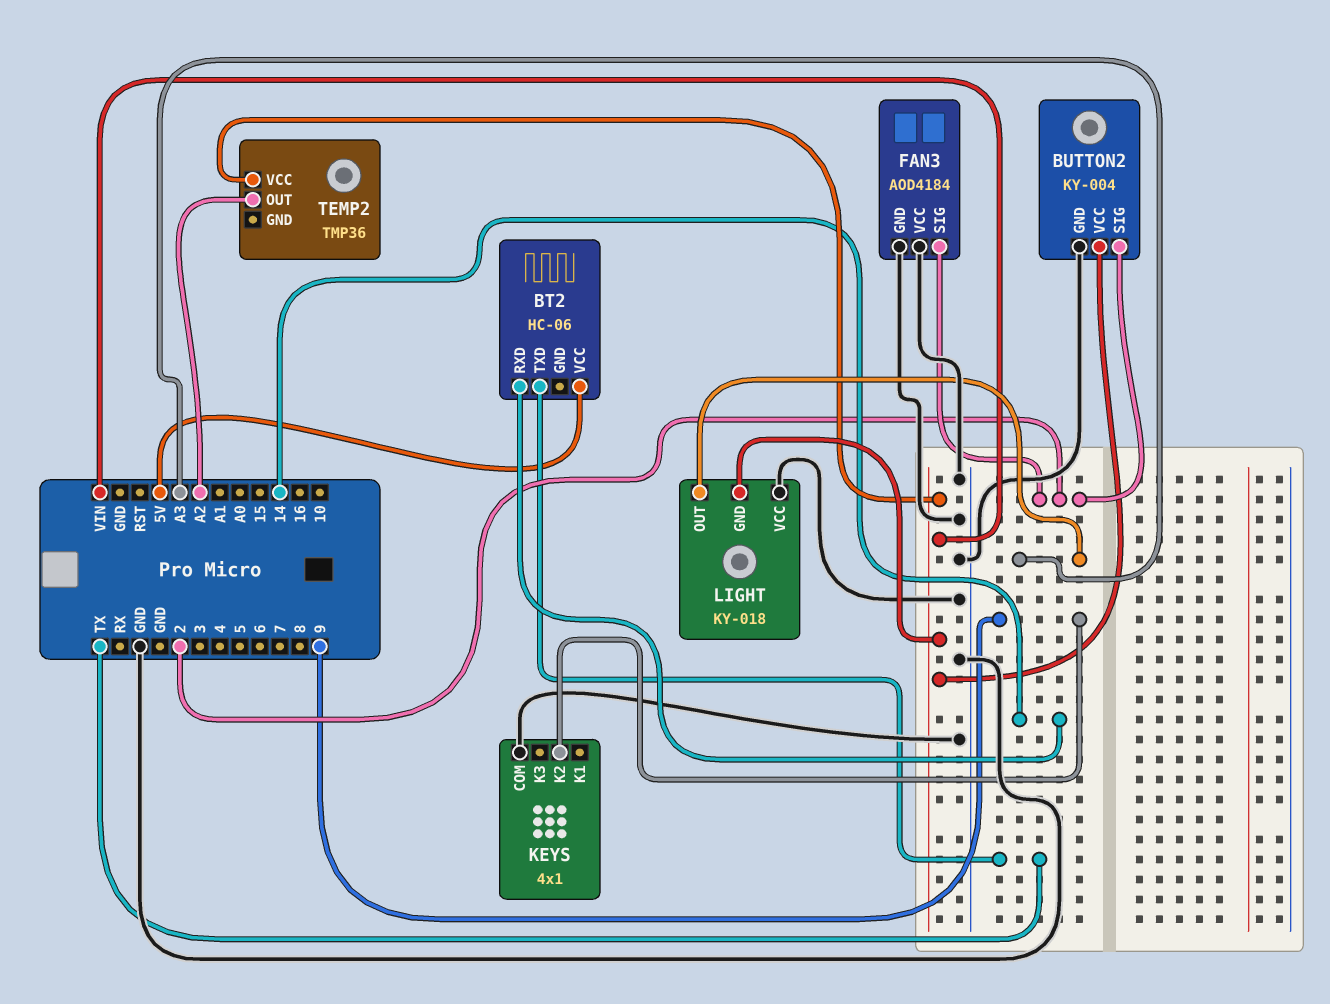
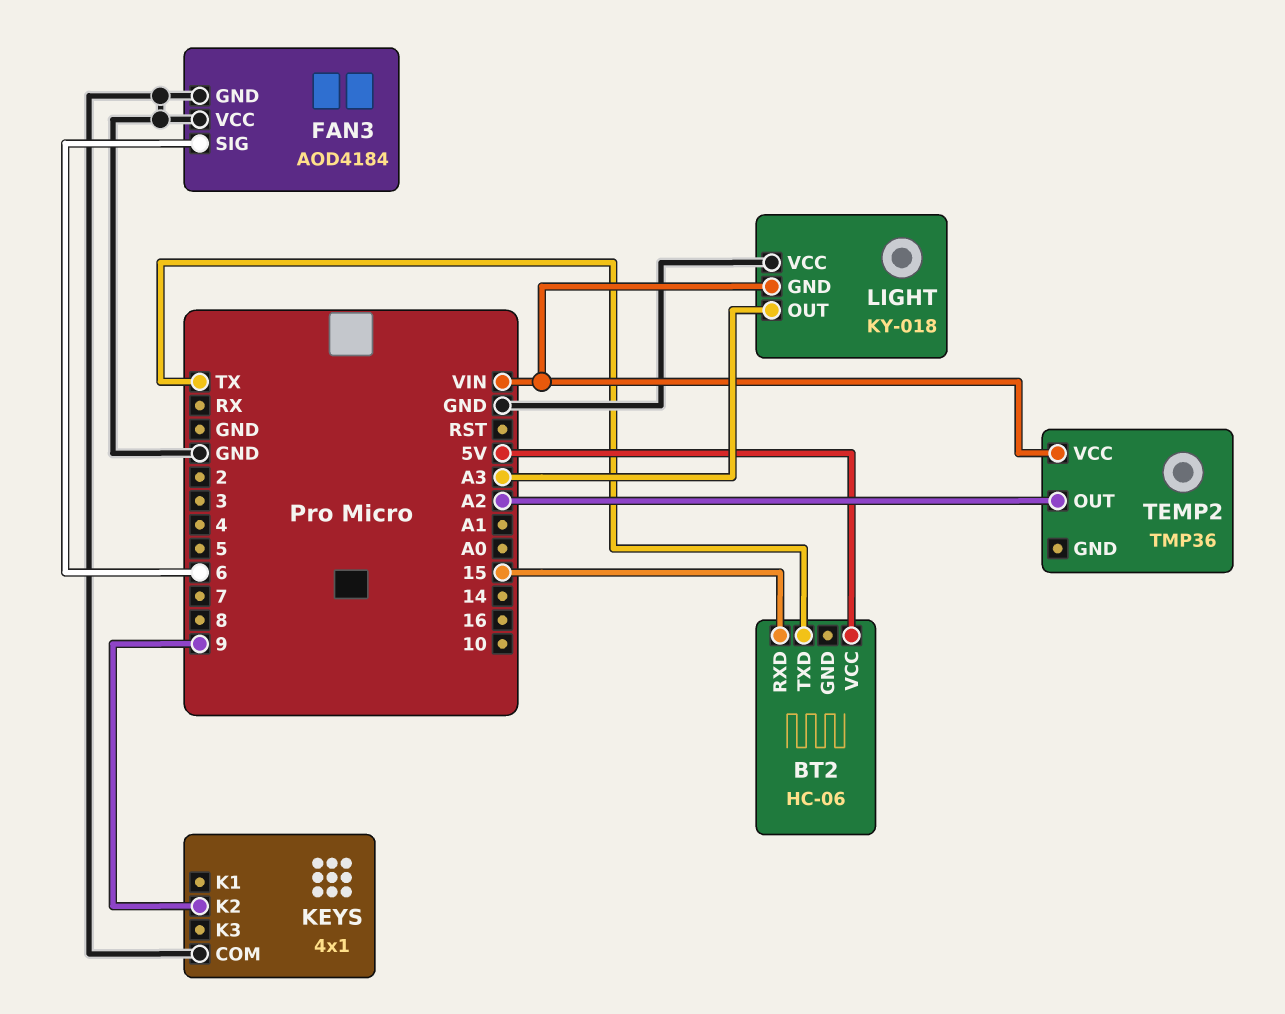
BT2 pin RXD: 14 -> 15
BUTTON2: KY-004 -> none
BUTTON2 pin GND: GND -> none
BUTTON2 pin SIG: 2 -> none
BUTTON2 pin VCC: VIN -> none
FAN3 pin SIG: 2 -> 6

